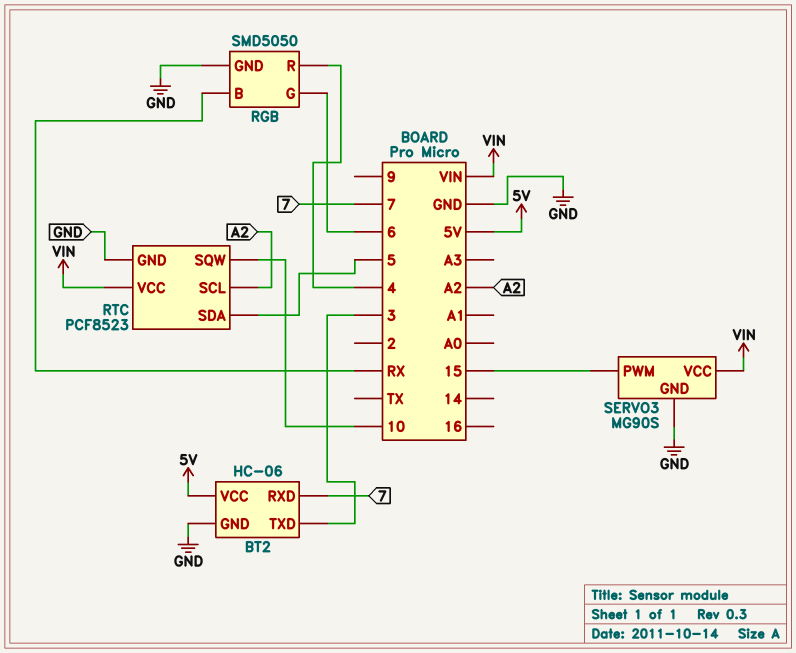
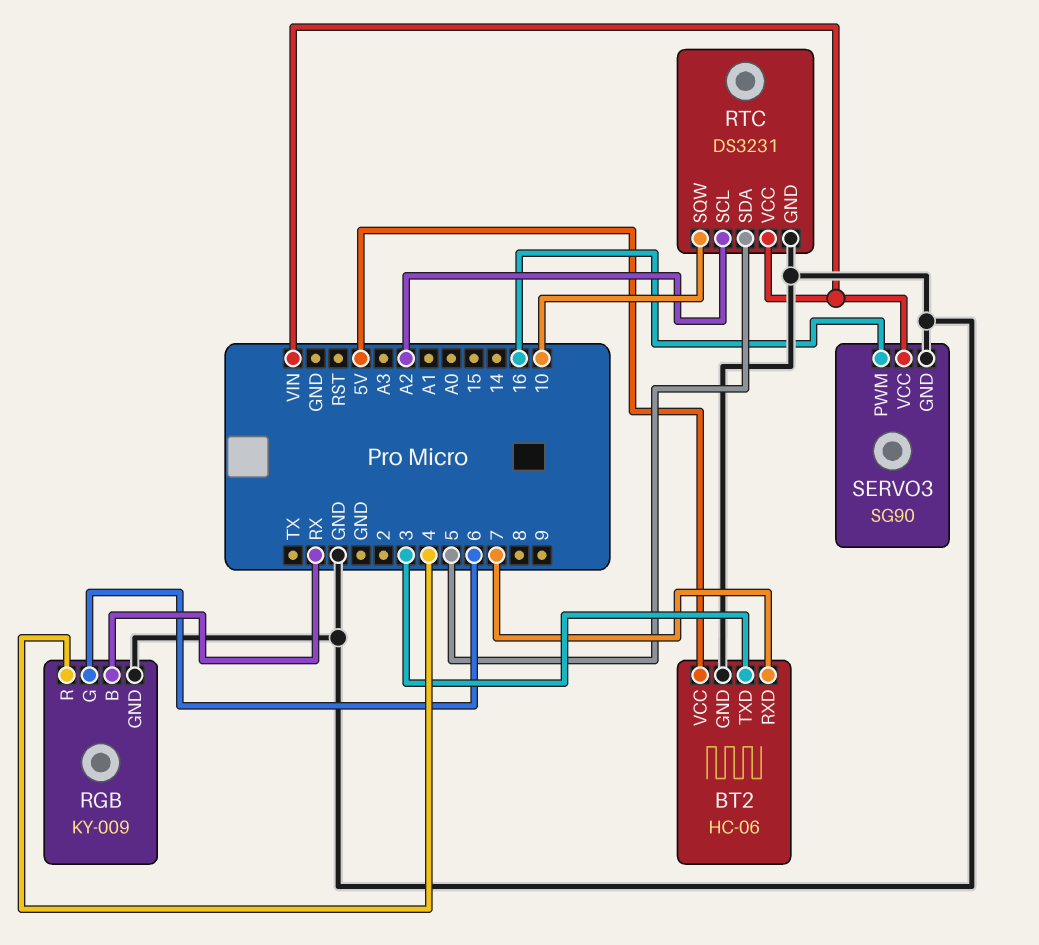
RGB: SMD5050 -> KY-009
RTC: PCF8523 -> DS3231
SERVO3: MG90S -> SG90
SERVO3 pin PWM: 15 -> 16

